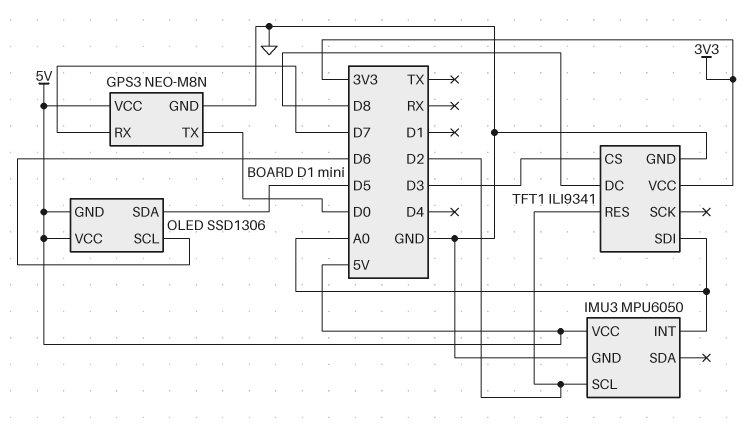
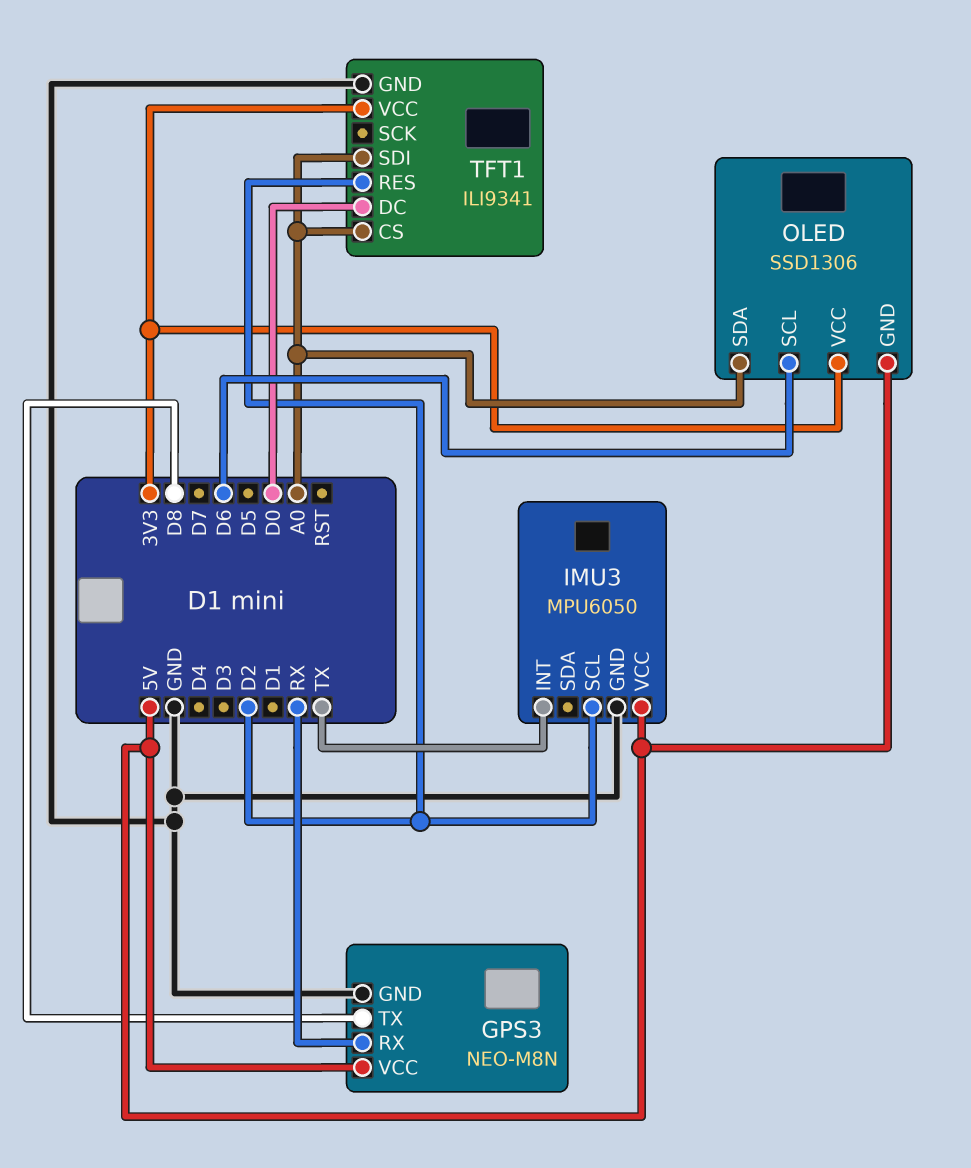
GPS3 pin RX: D7 -> RX
GPS3 pin TX: D0 -> D8
IMU3 pin INT: A0 -> TX
OLED pin SDA: D5 -> A0
OLED pin VCC: 5V -> 3V3
TFT1 pin CS: D3 -> A0
TFT1 pin DC: D8 -> D0

